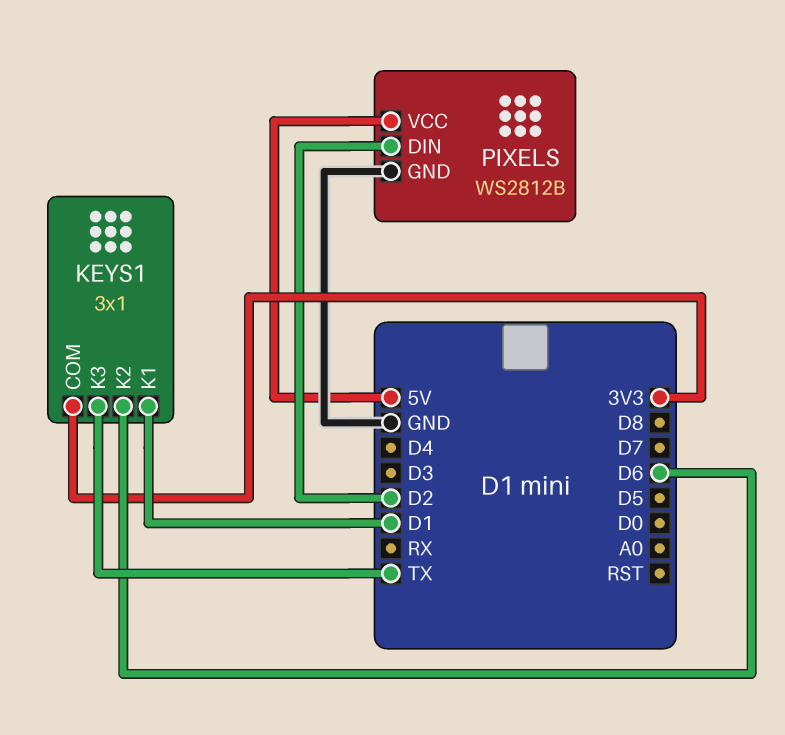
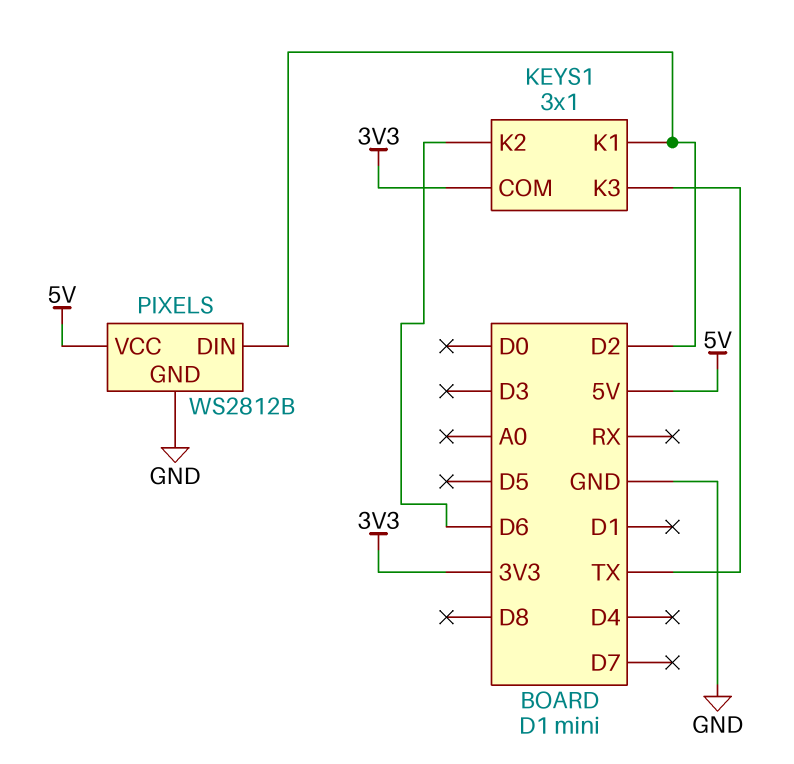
KEYS1 pin K1: D1 -> D2

